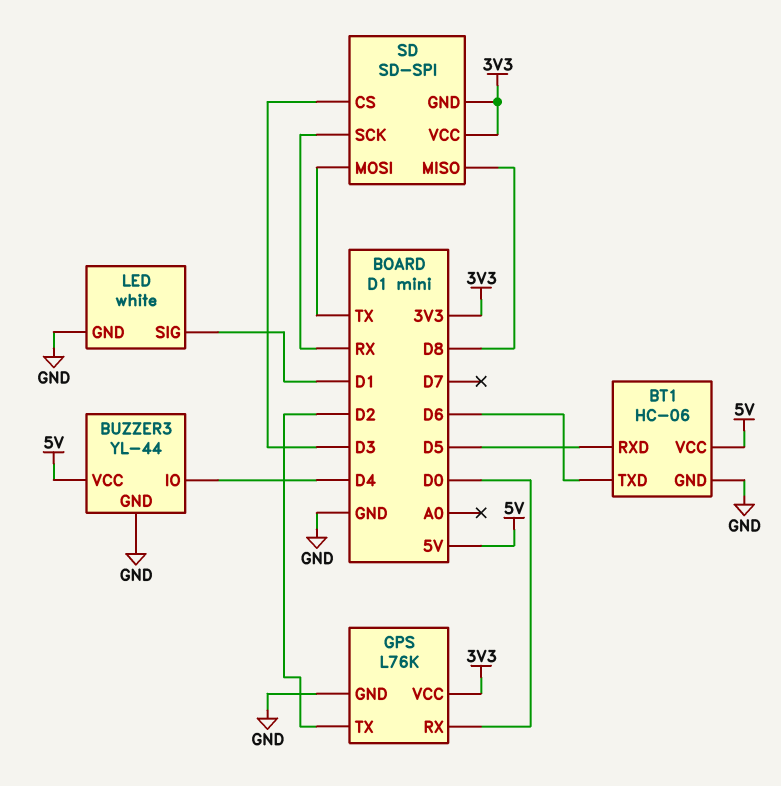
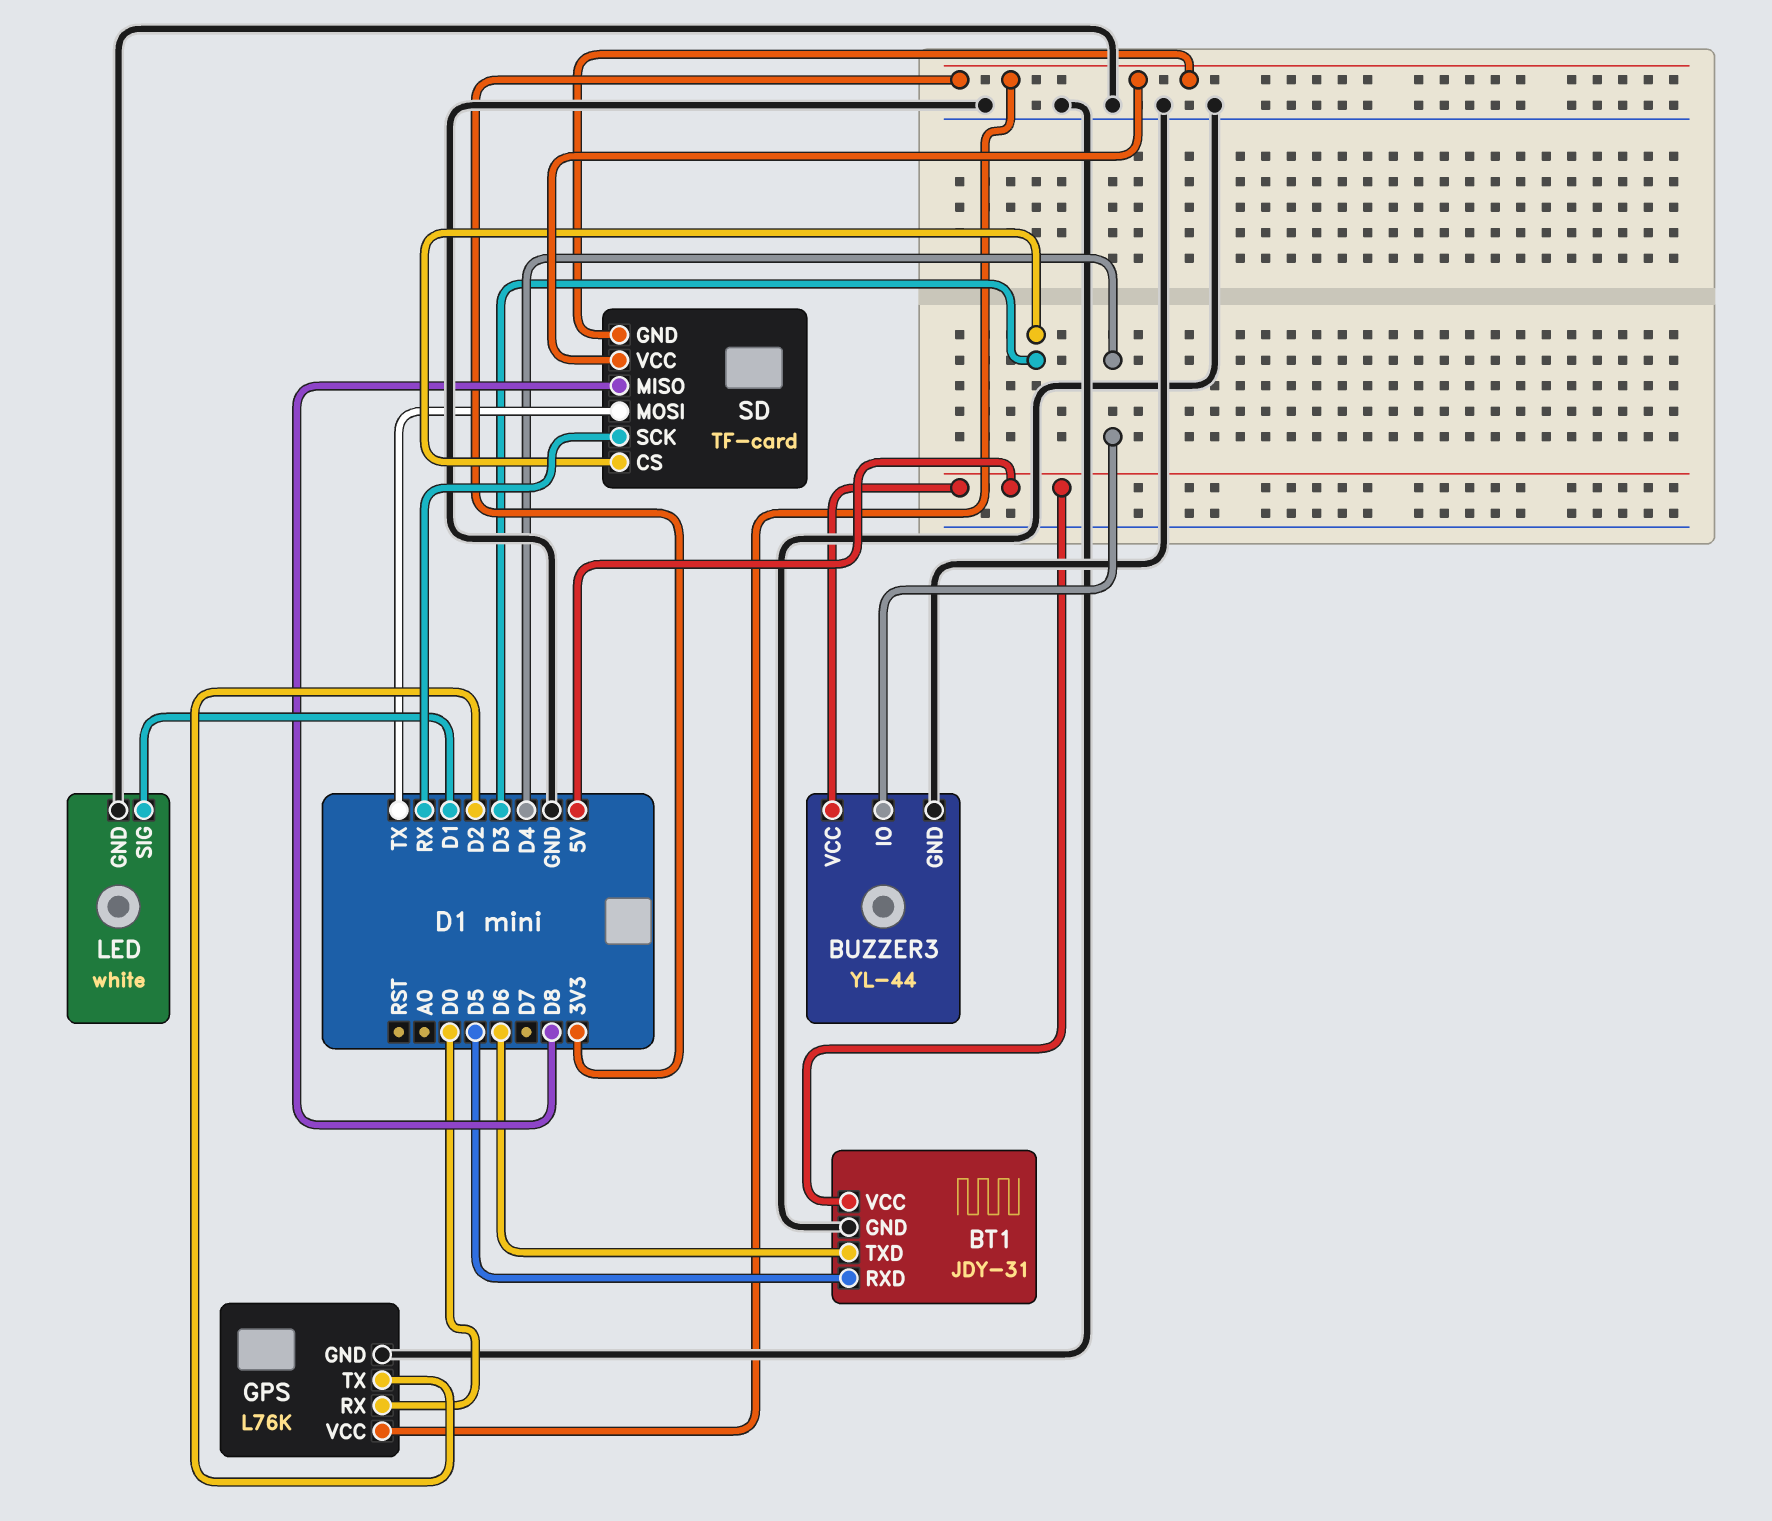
BT1: HC-06 -> JDY-31
SD: SD-SPI -> TF-card

